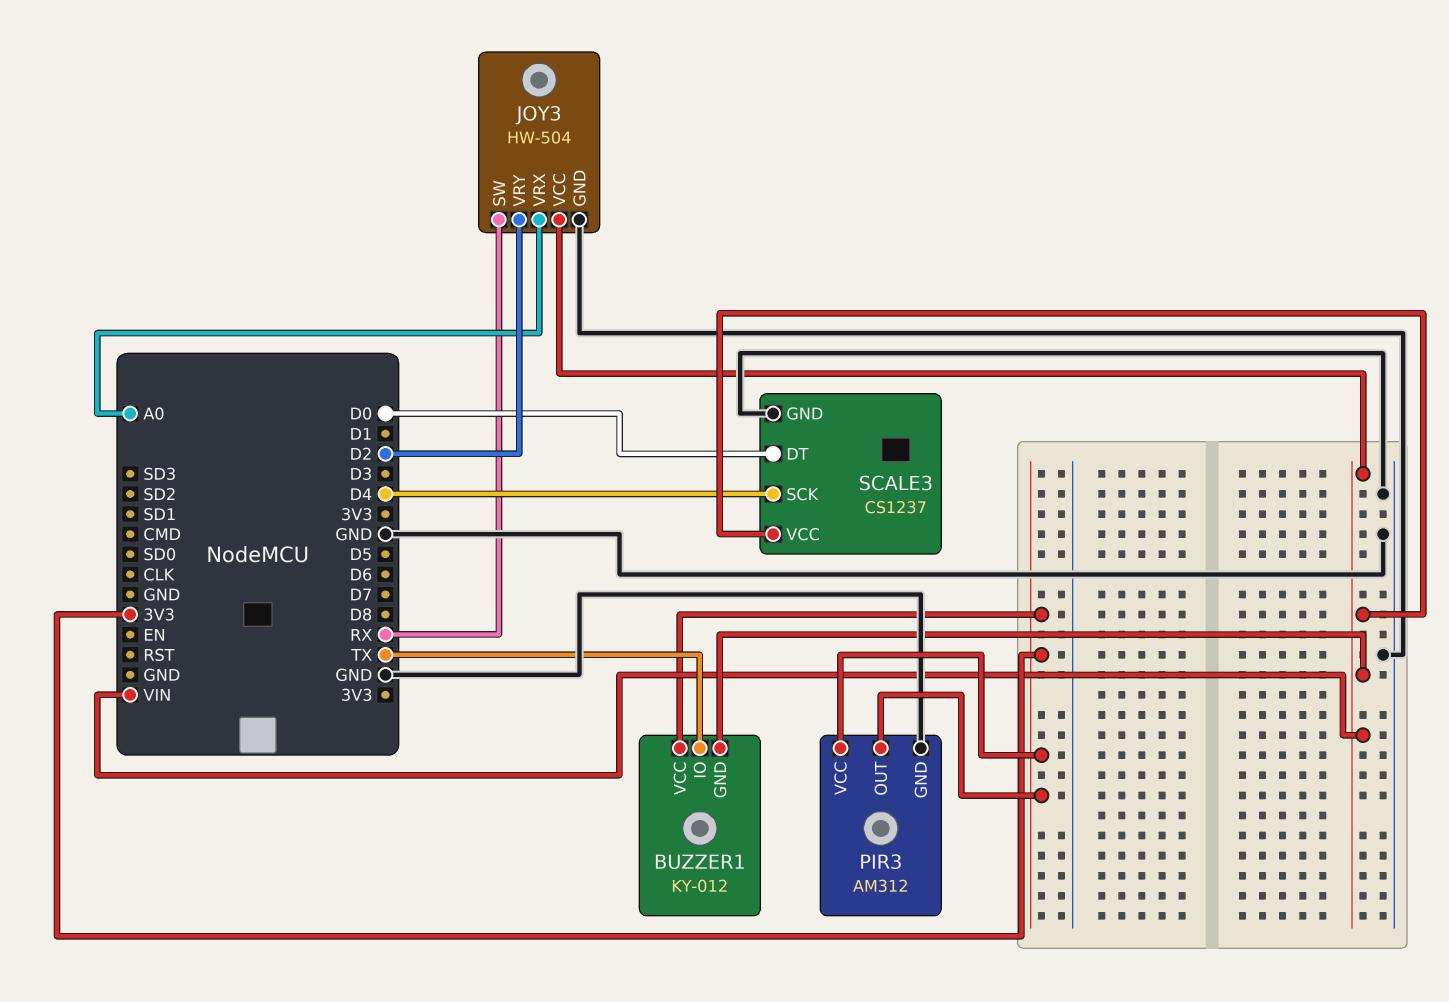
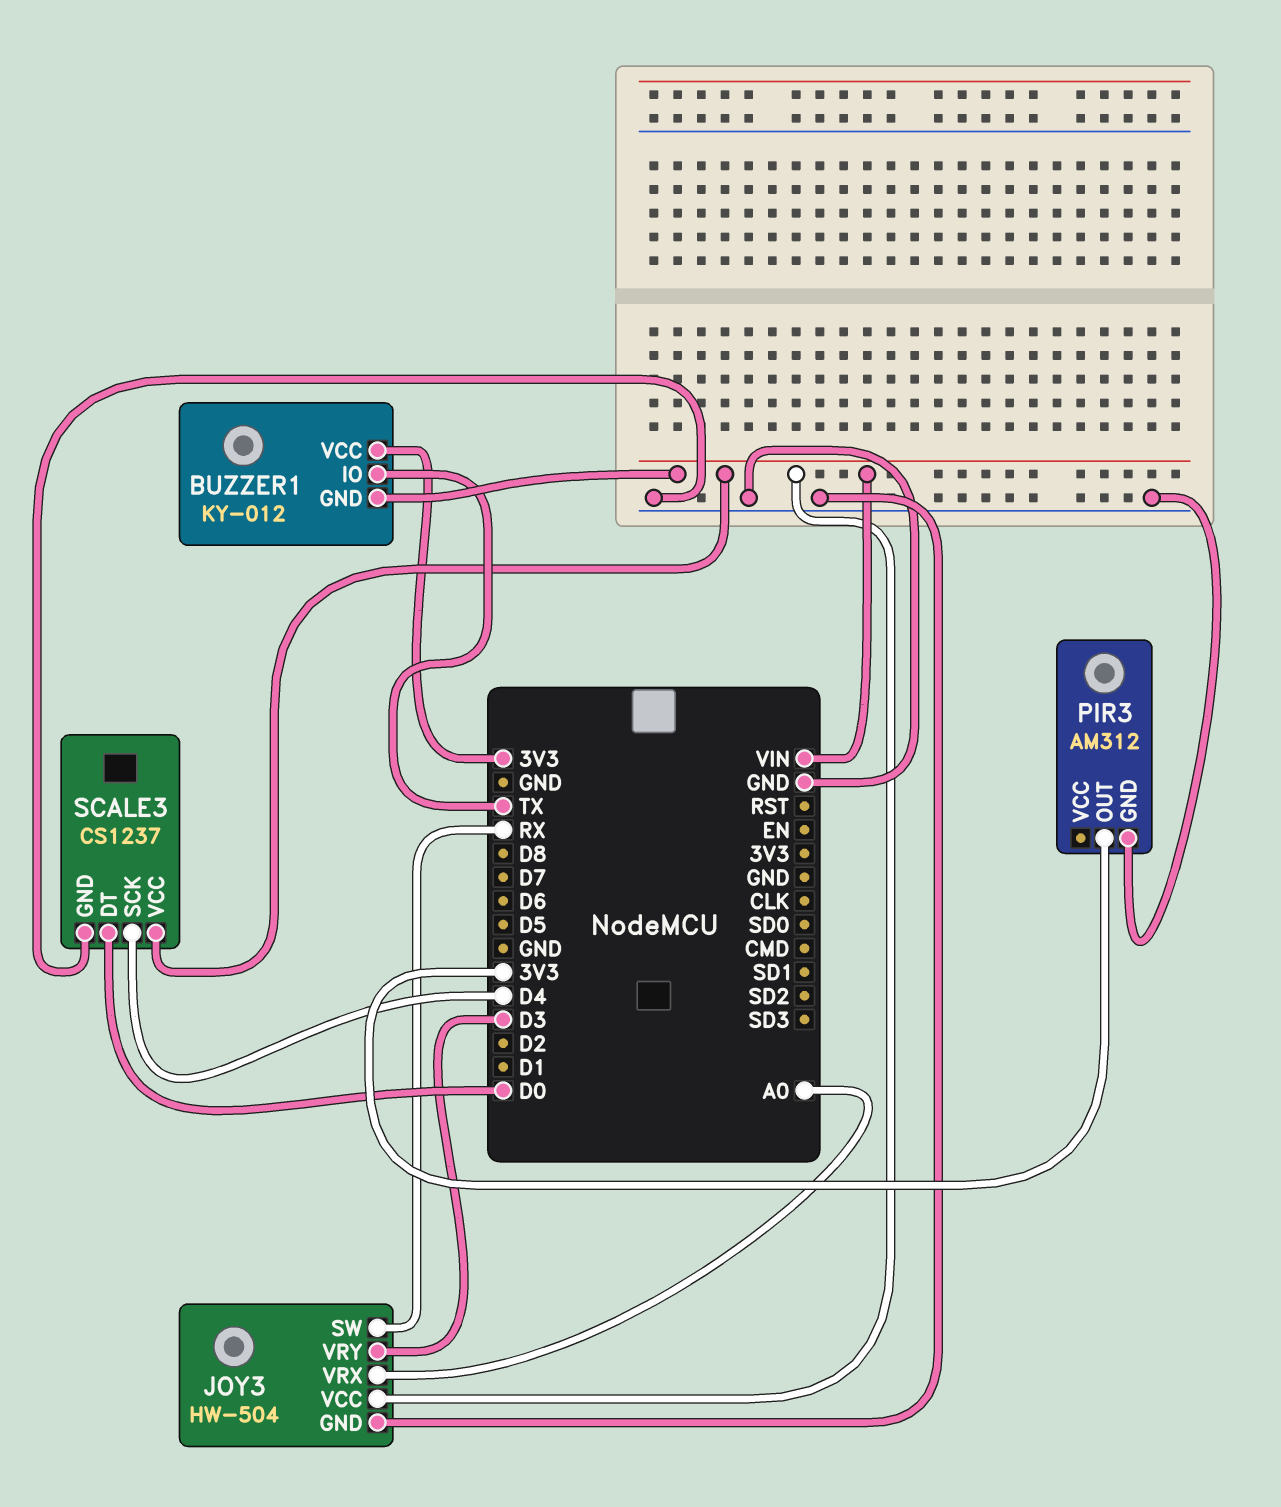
JOY3 pin VRY: D2 -> D3
PIR3 pin VCC: 3V3 -> none

